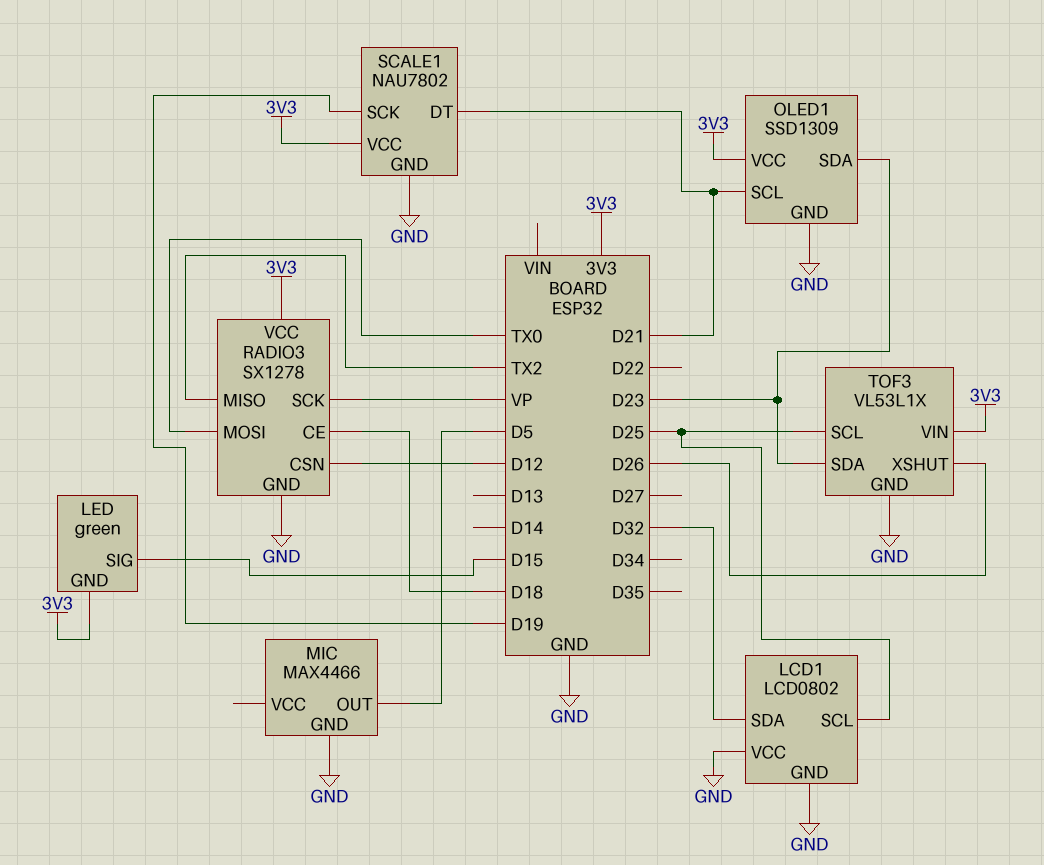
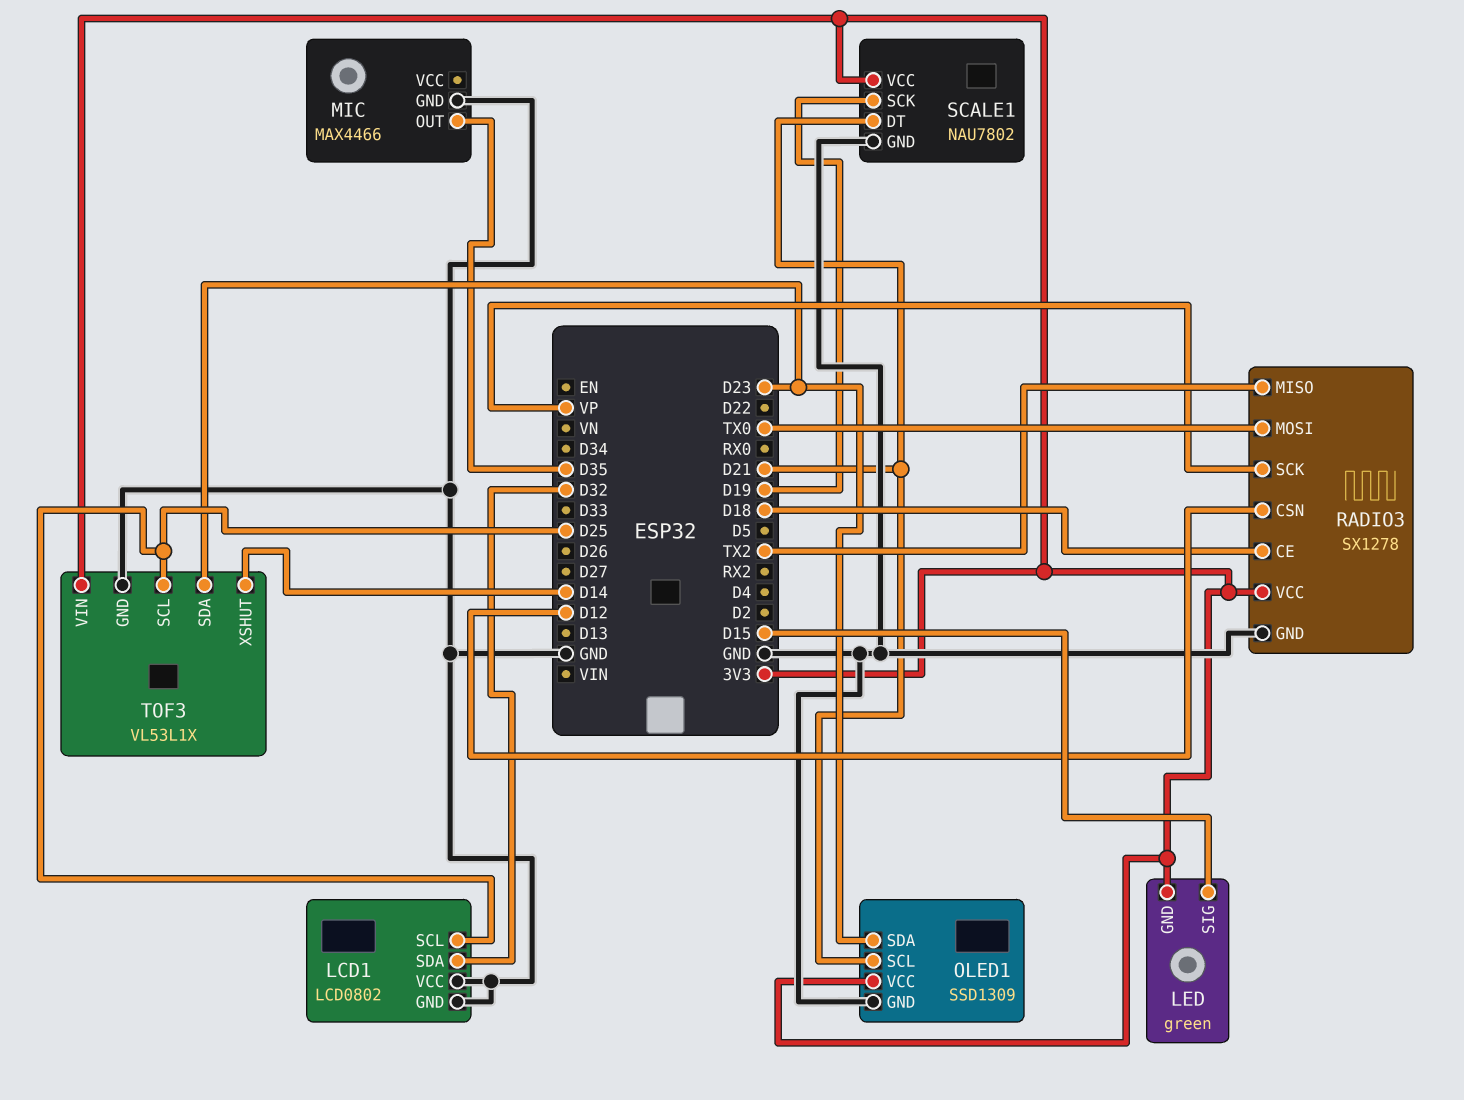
MIC pin OUT: D5 -> D35
TOF3 pin XSHUT: D26 -> D14

